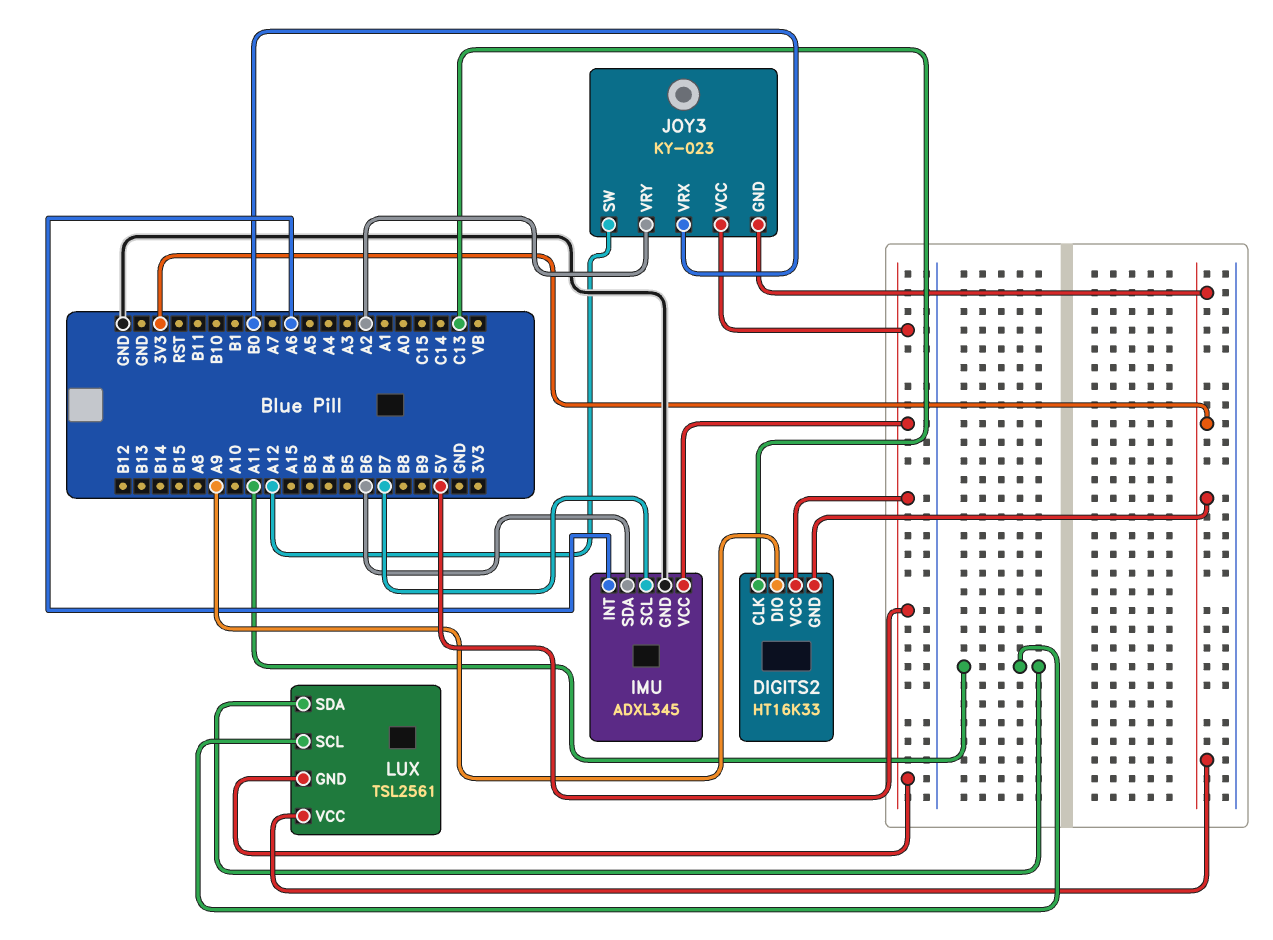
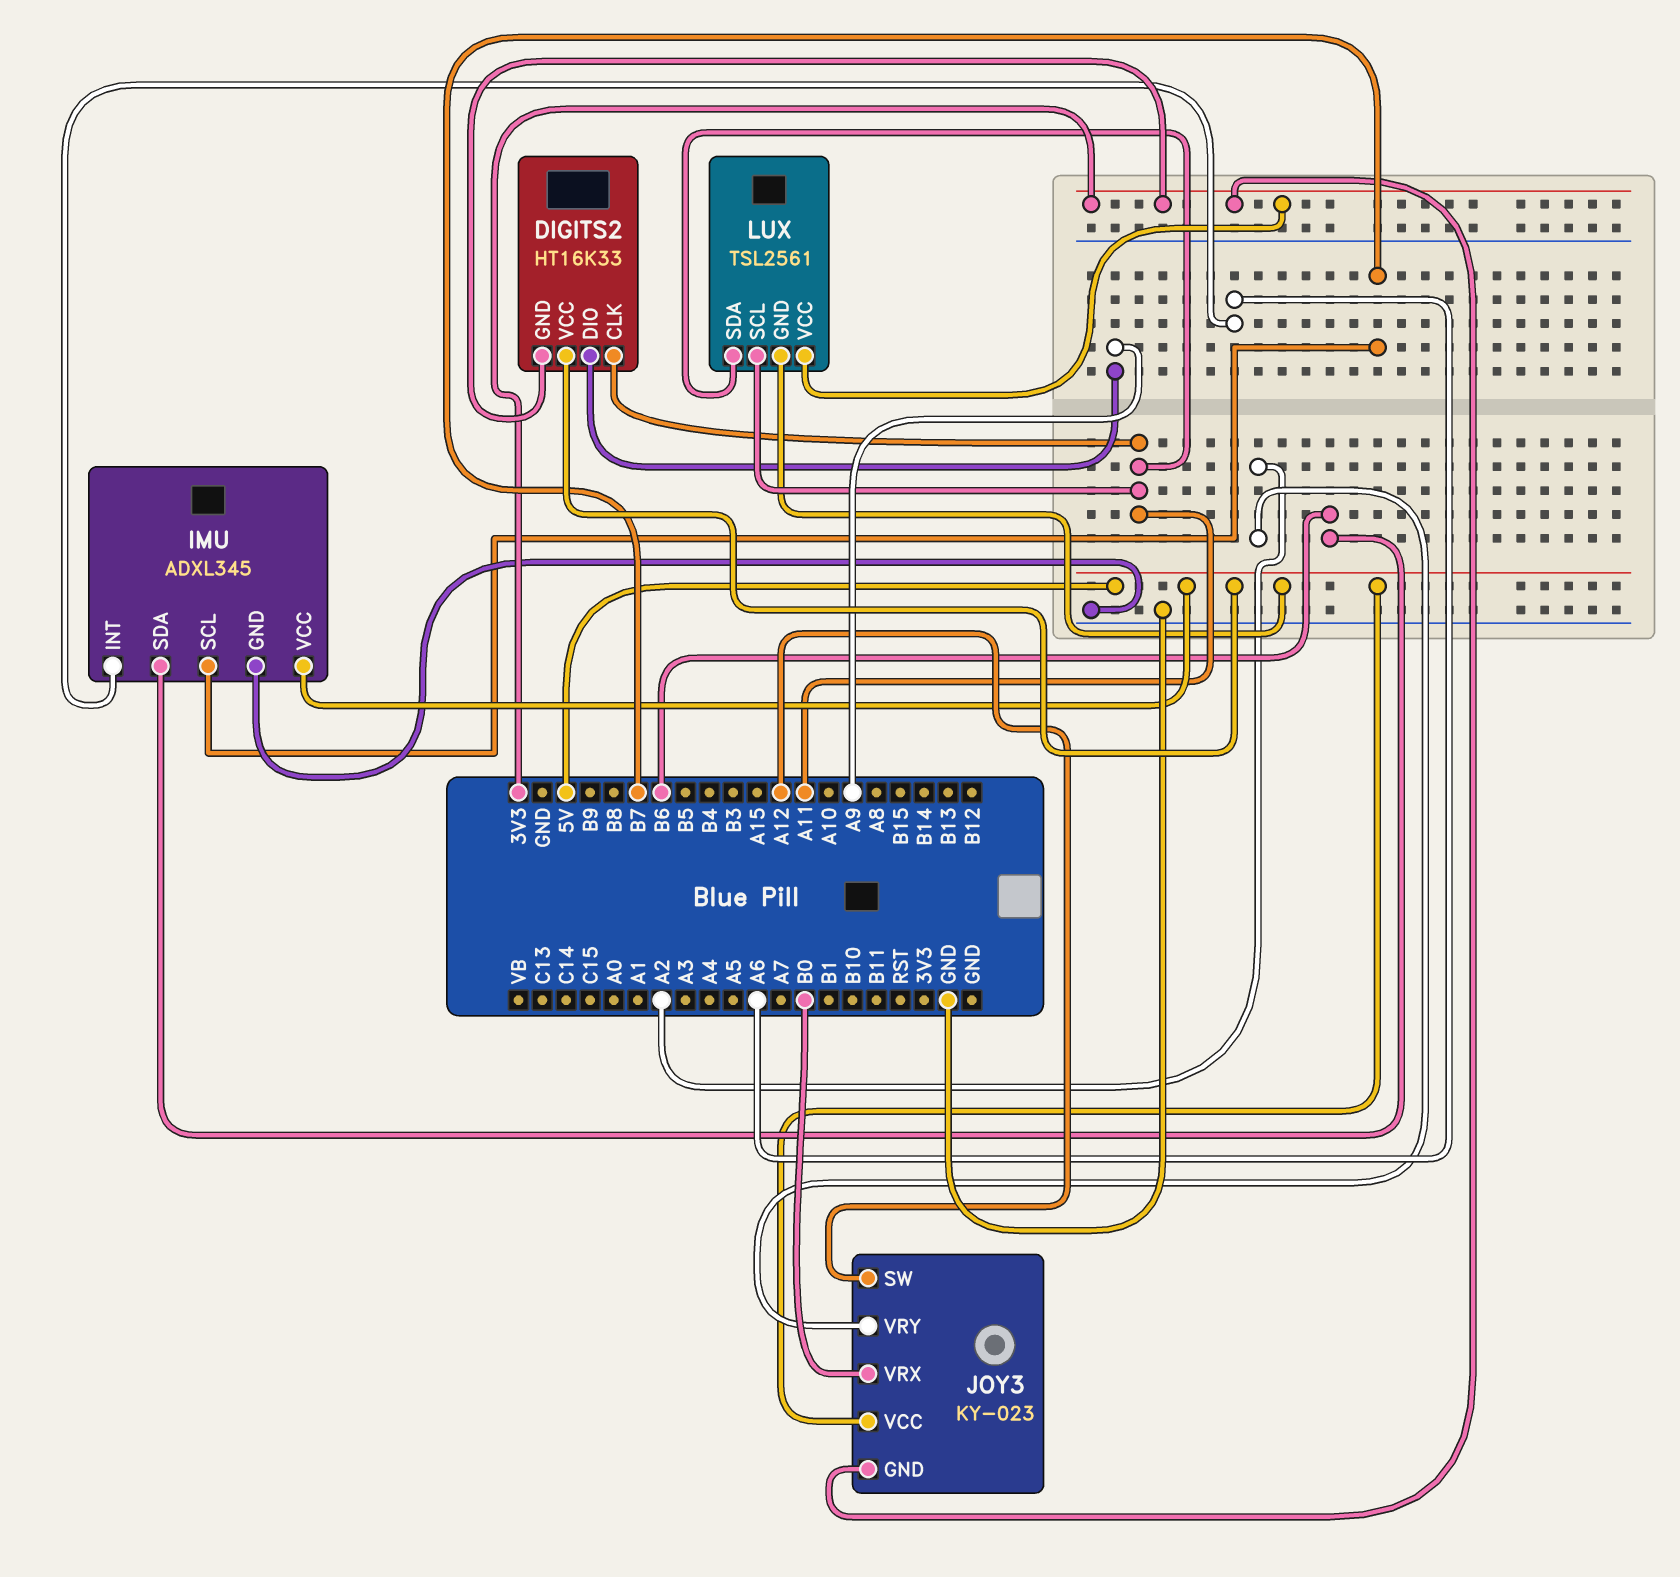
DIGITS2 pin CLK: C13 -> A11

